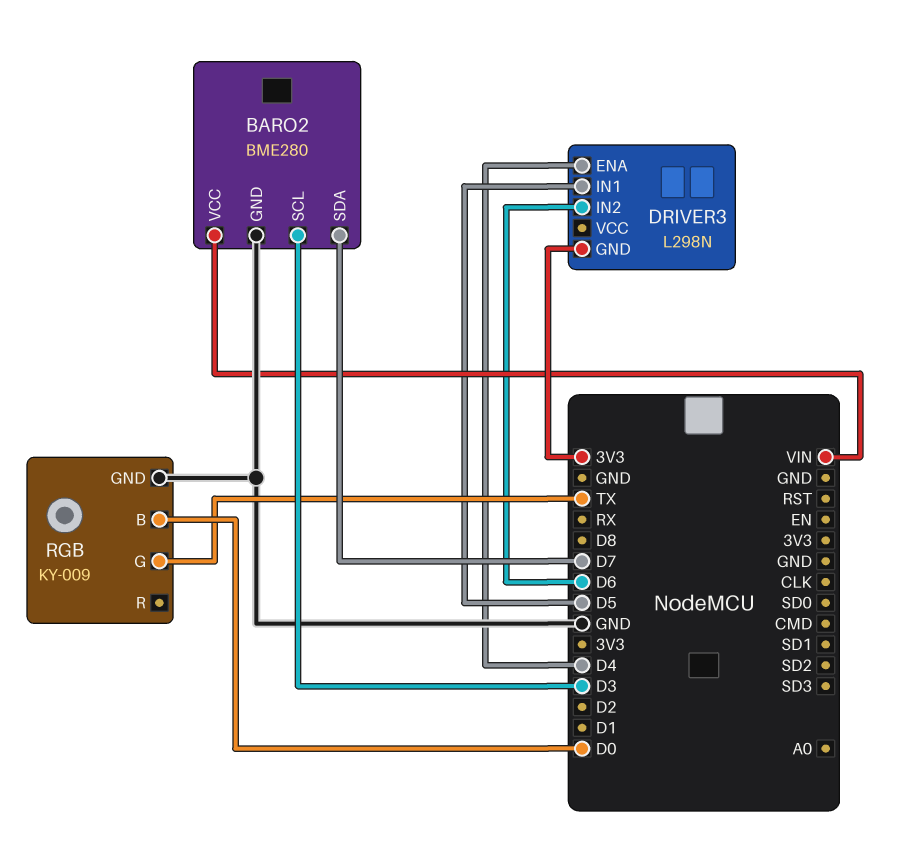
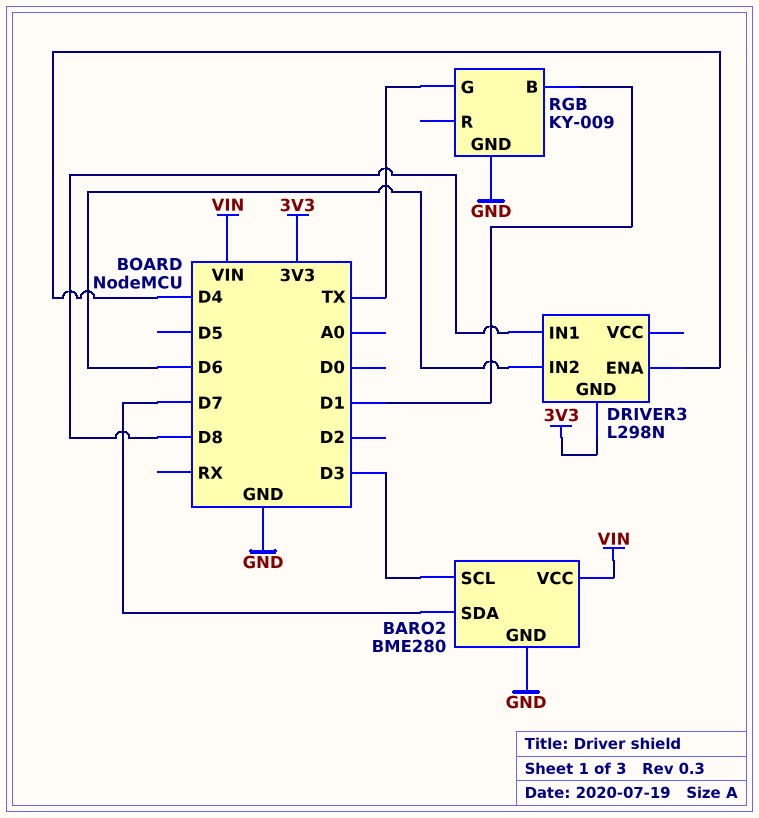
DRIVER3 pin IN1: D5 -> D8
RGB pin B: D0 -> D1

